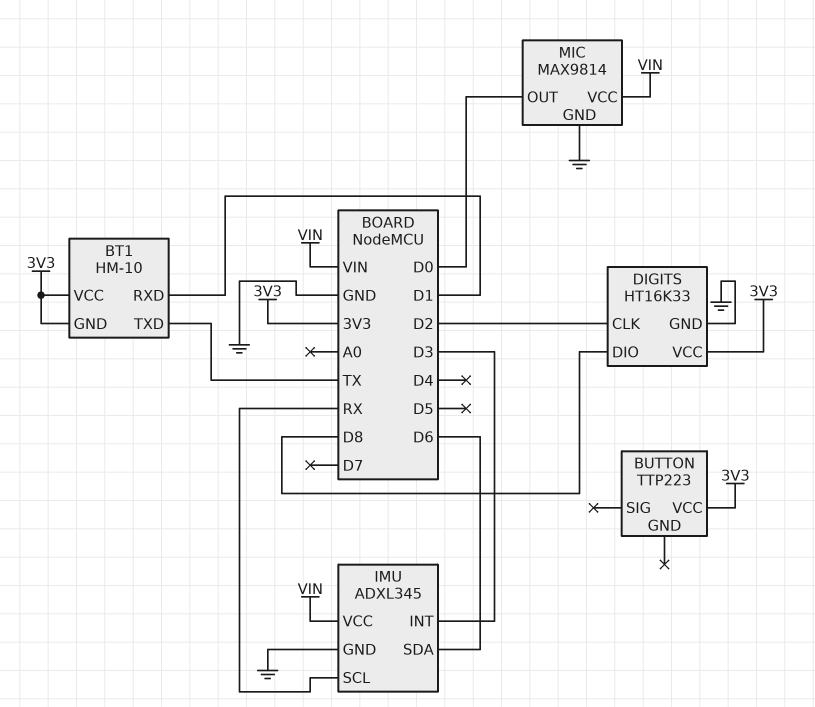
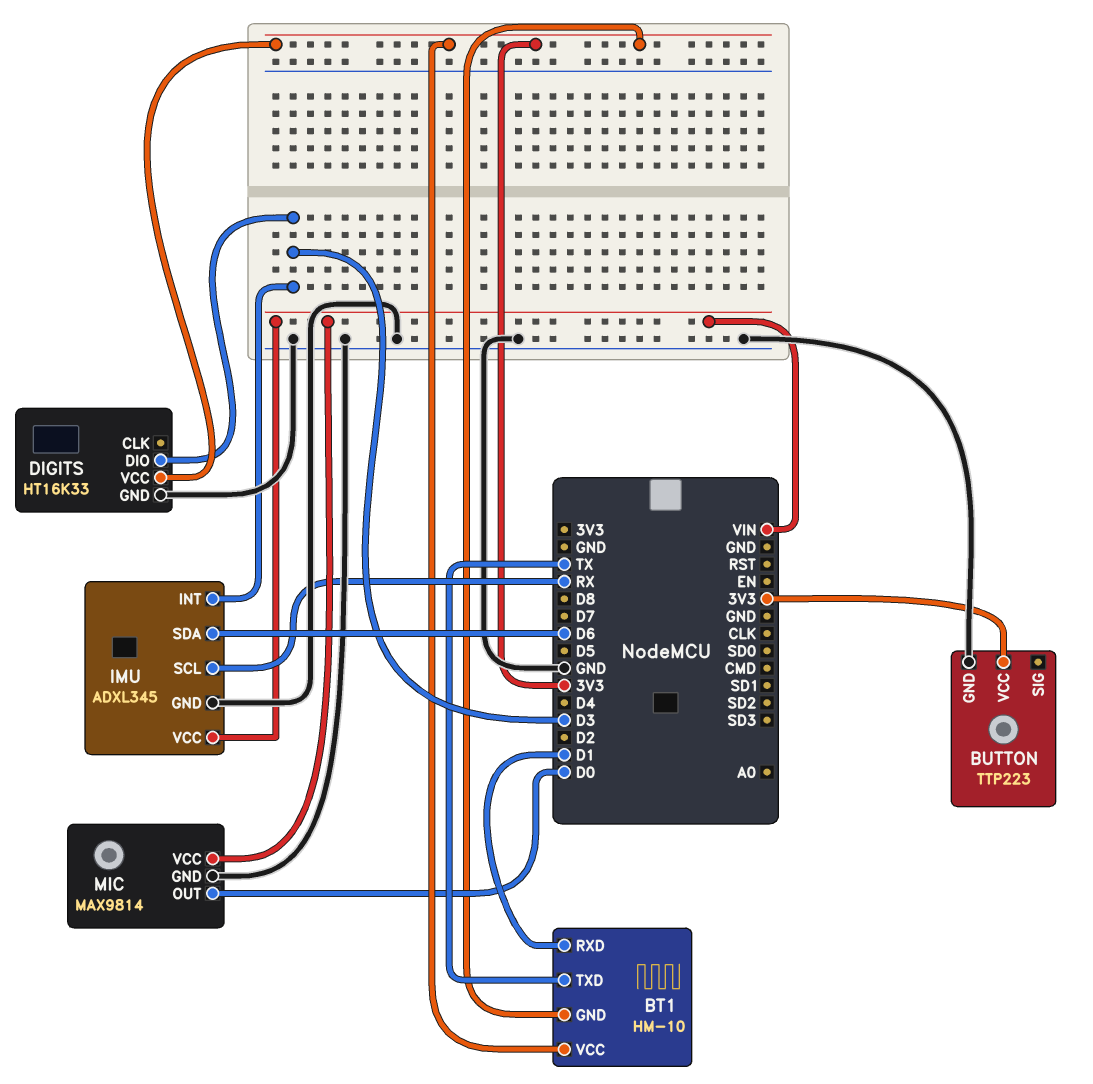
BUTTON pin GND: none -> GND
DIGITS pin CLK: D2 -> none
DIGITS pin DIO: D8 -> D3

